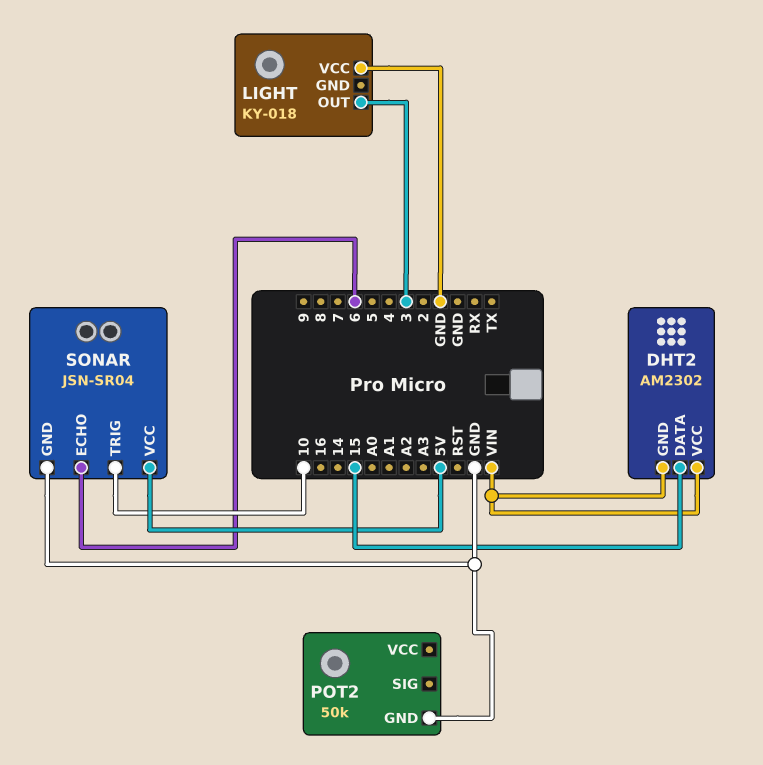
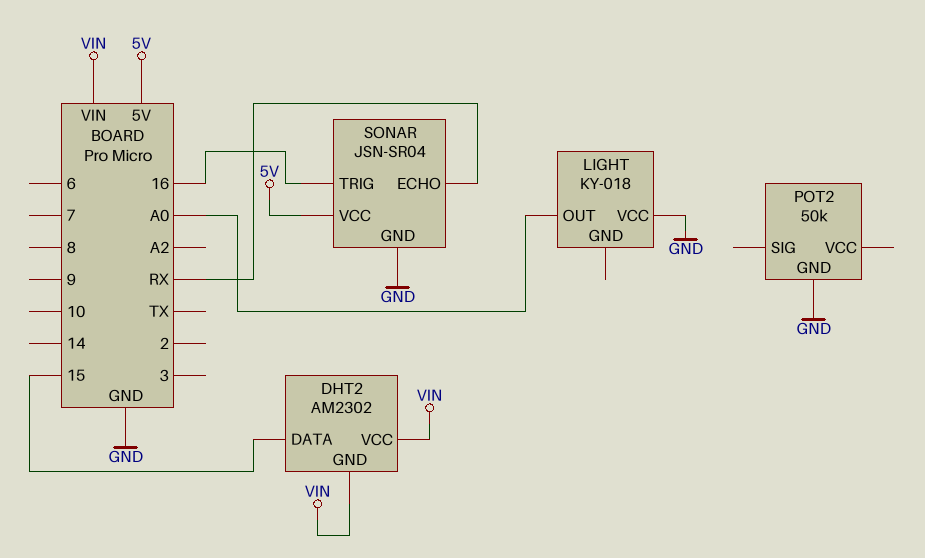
LIGHT pin OUT: 3 -> A0
SONAR pin ECHO: 6 -> RX
SONAR pin TRIG: 10 -> 16

